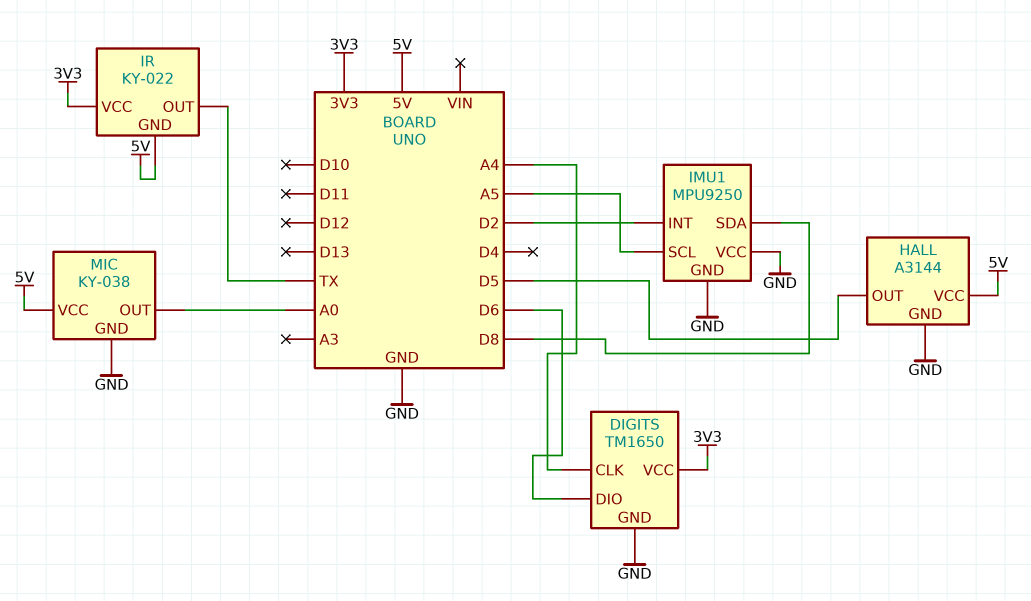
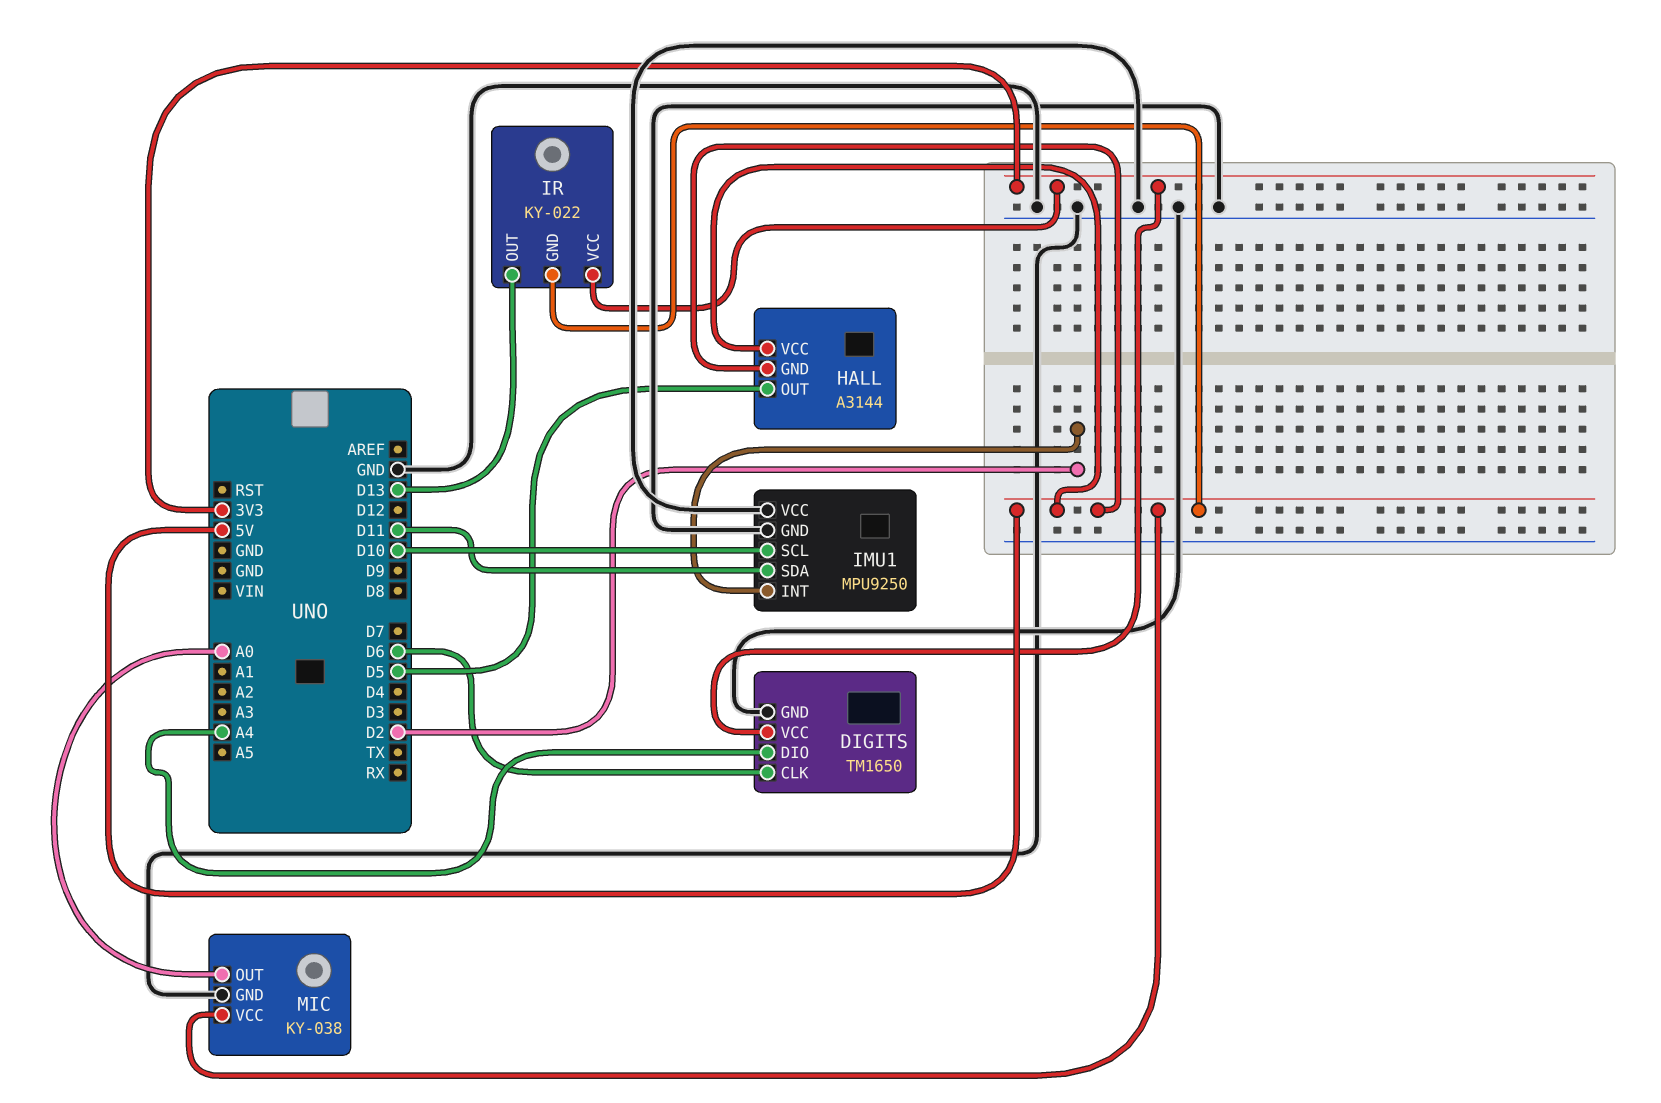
DIGITS pin CLK: A4 -> D6
DIGITS pin DIO: D6 -> A4
HALL pin GND: GND -> 5V
IMU1 pin SCL: A5 -> D10
IMU1 pin SDA: D8 -> D11
IR pin OUT: TX -> D13

